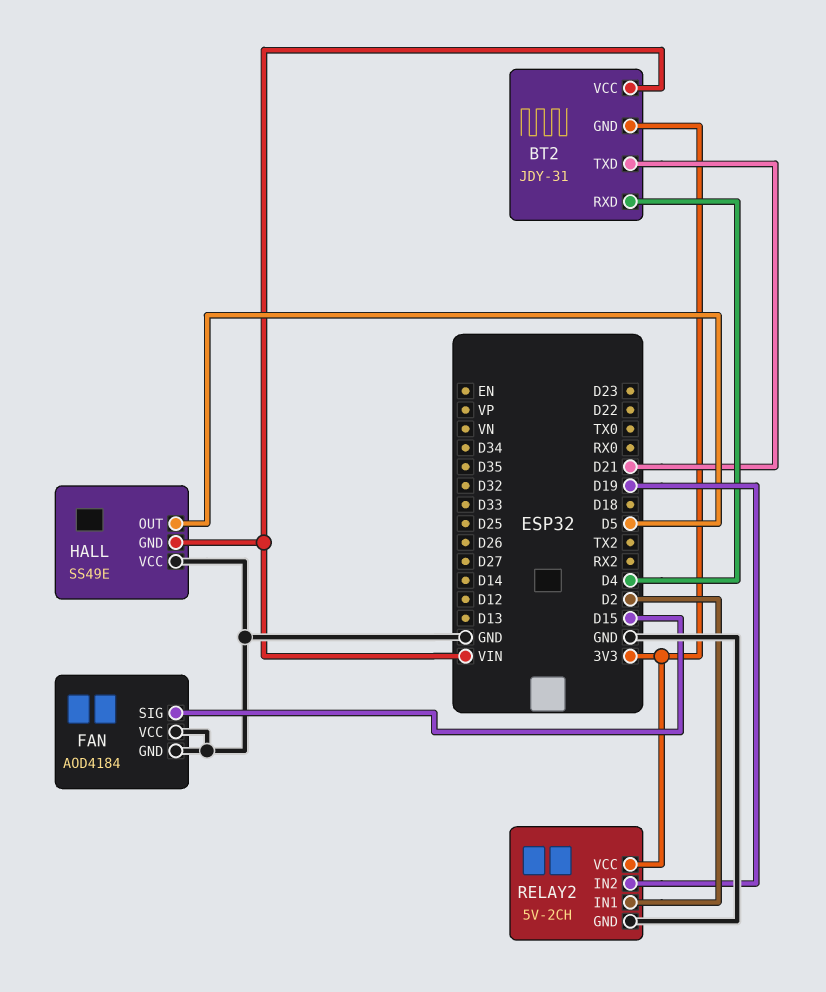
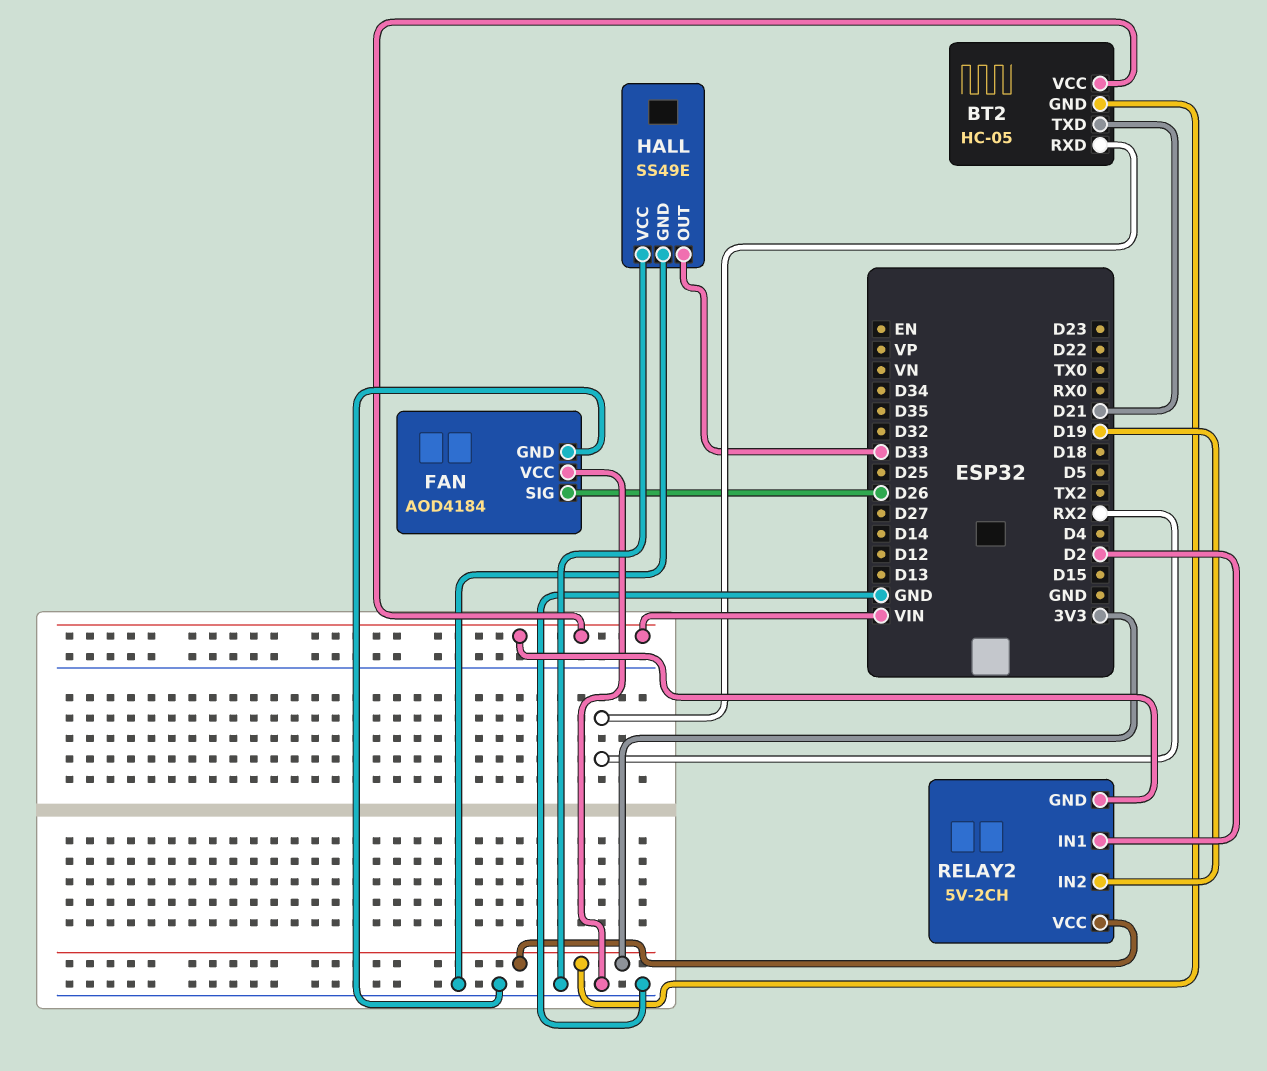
BT2: JDY-31 -> HC-05
BT2 pin RXD: D4 -> RX2
FAN pin SIG: D15 -> D26
HALL pin GND: VIN -> GND
HALL pin OUT: D5 -> D33
RELAY2 pin GND: GND -> VIN

